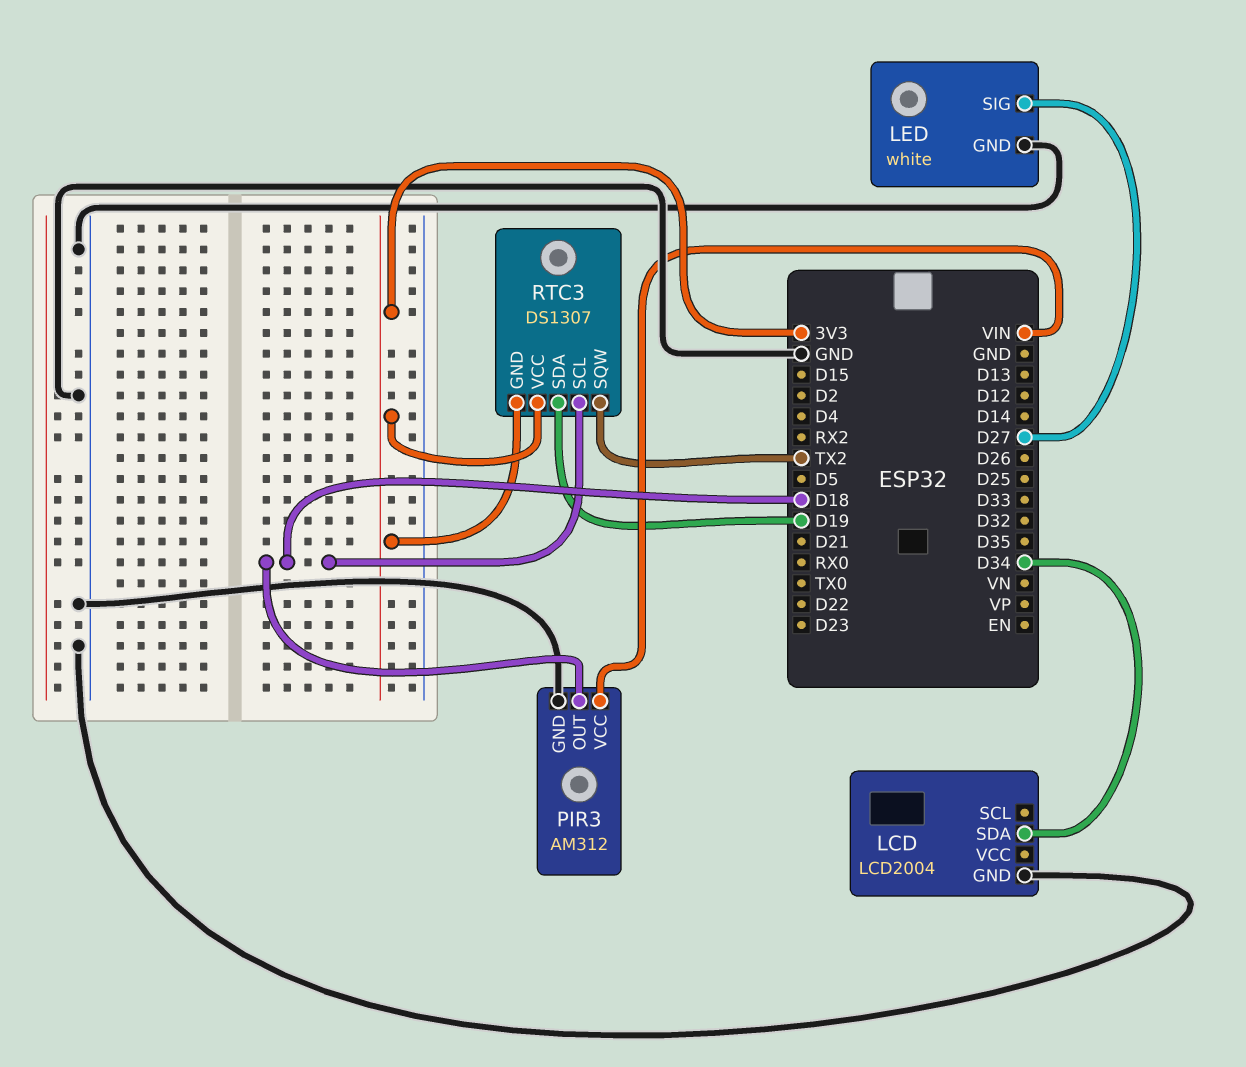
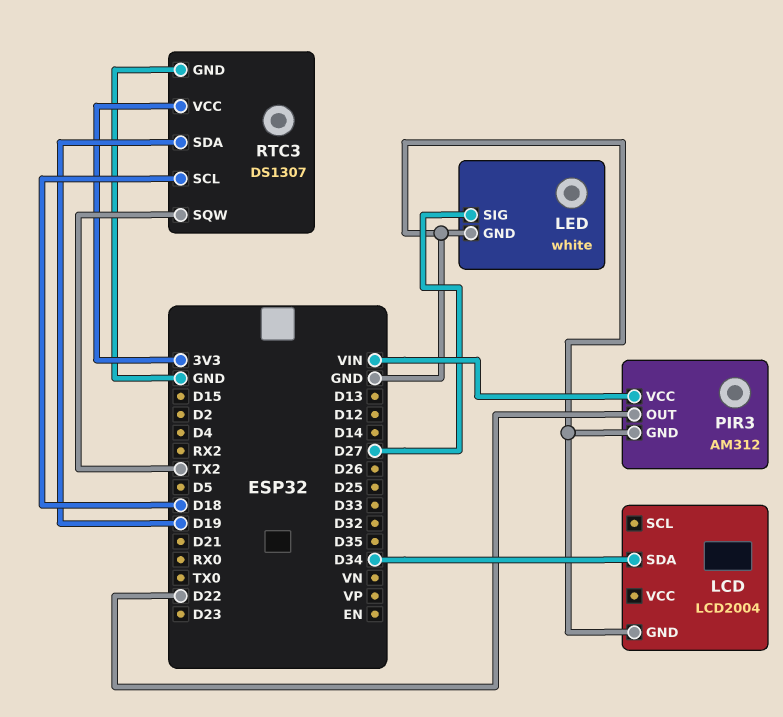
PIR3 pin OUT: D18 -> D22
RTC3 pin GND: 3V3 -> GND

